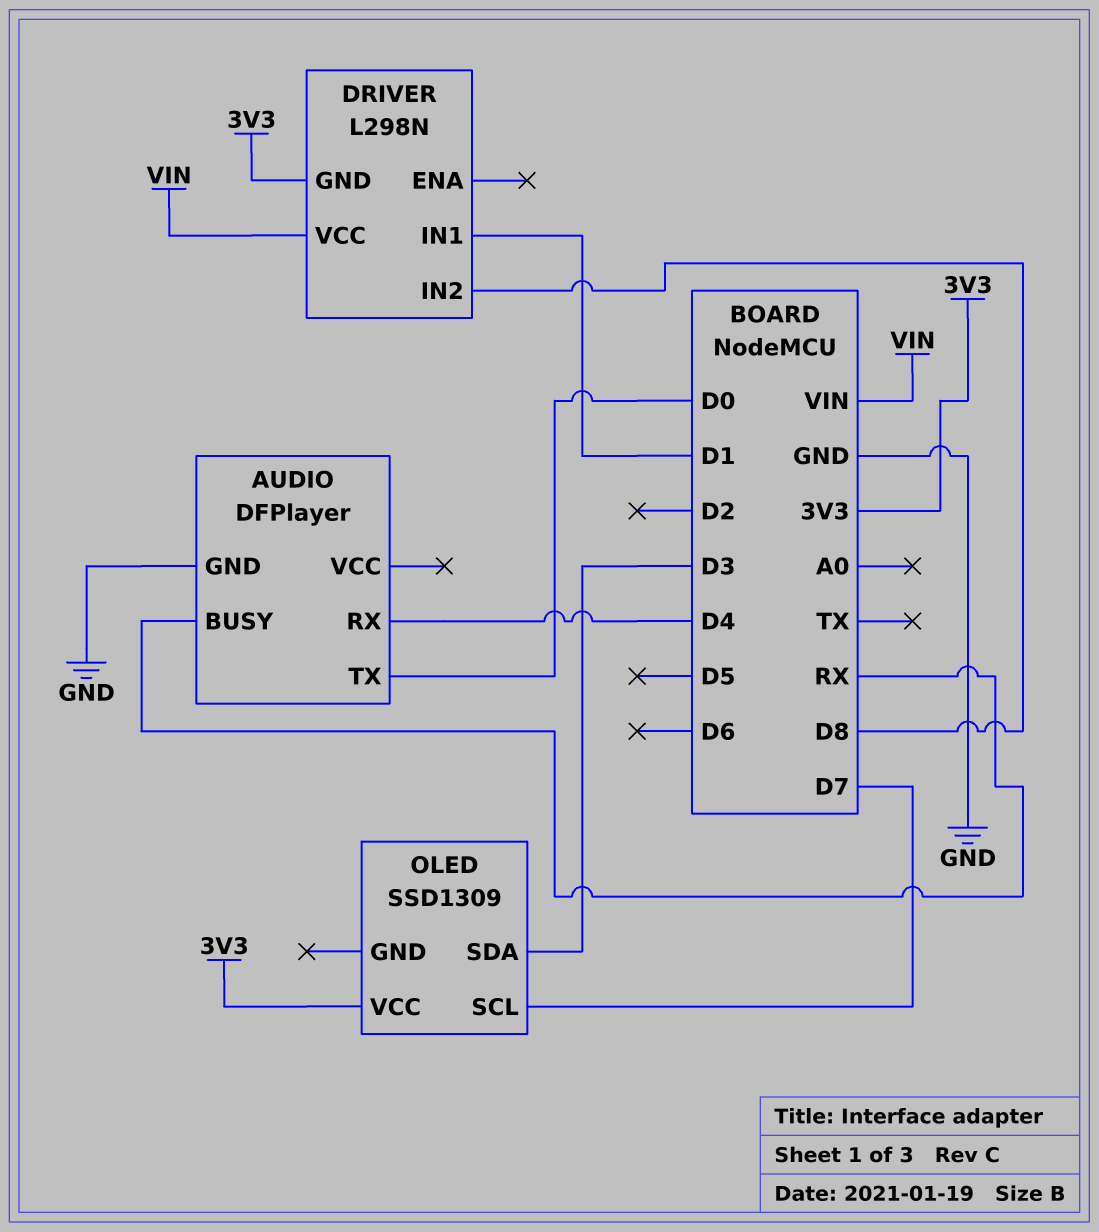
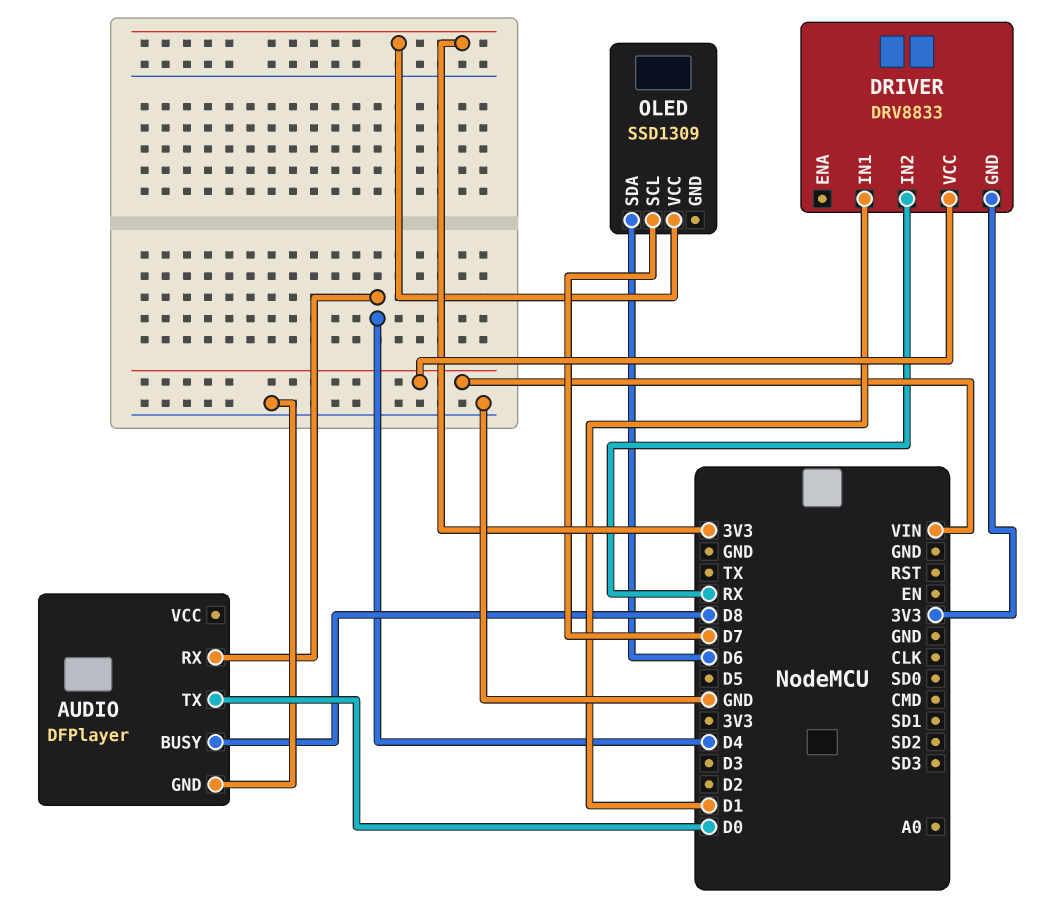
AUDIO pin BUSY: RX -> D8
DRIVER: L298N -> DRV8833
DRIVER pin IN2: D8 -> RX
OLED pin SDA: D3 -> D6

